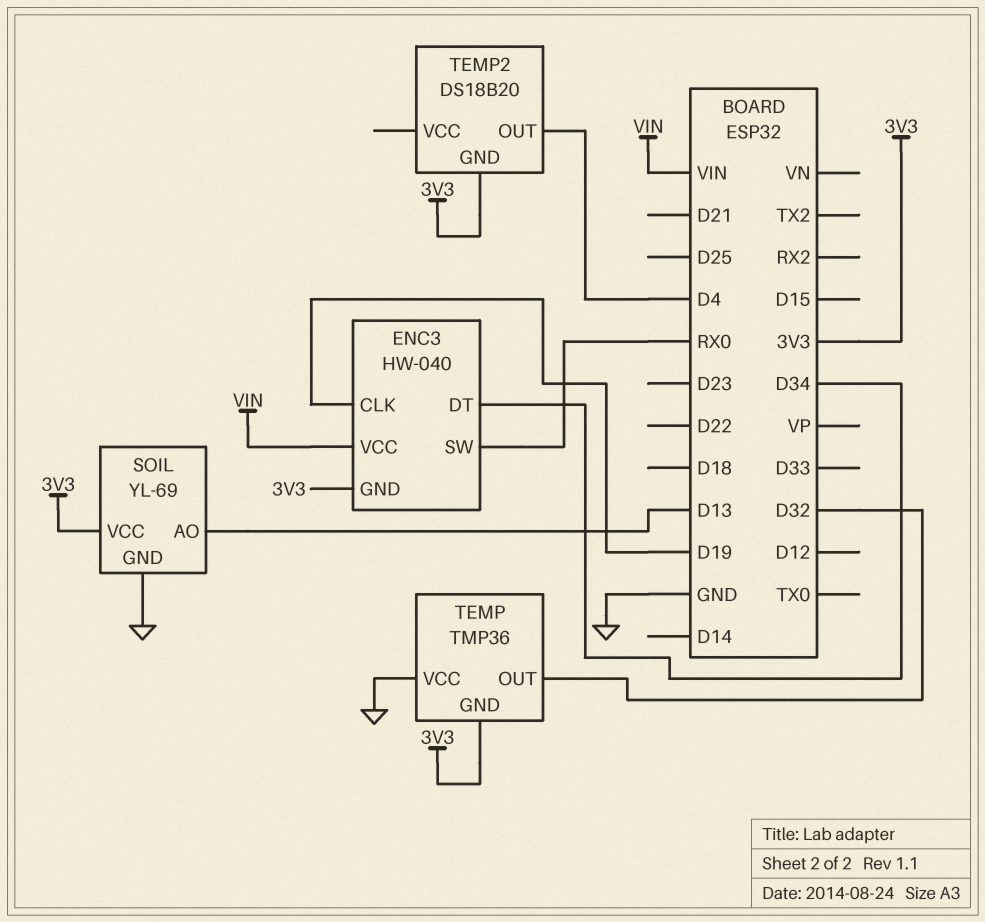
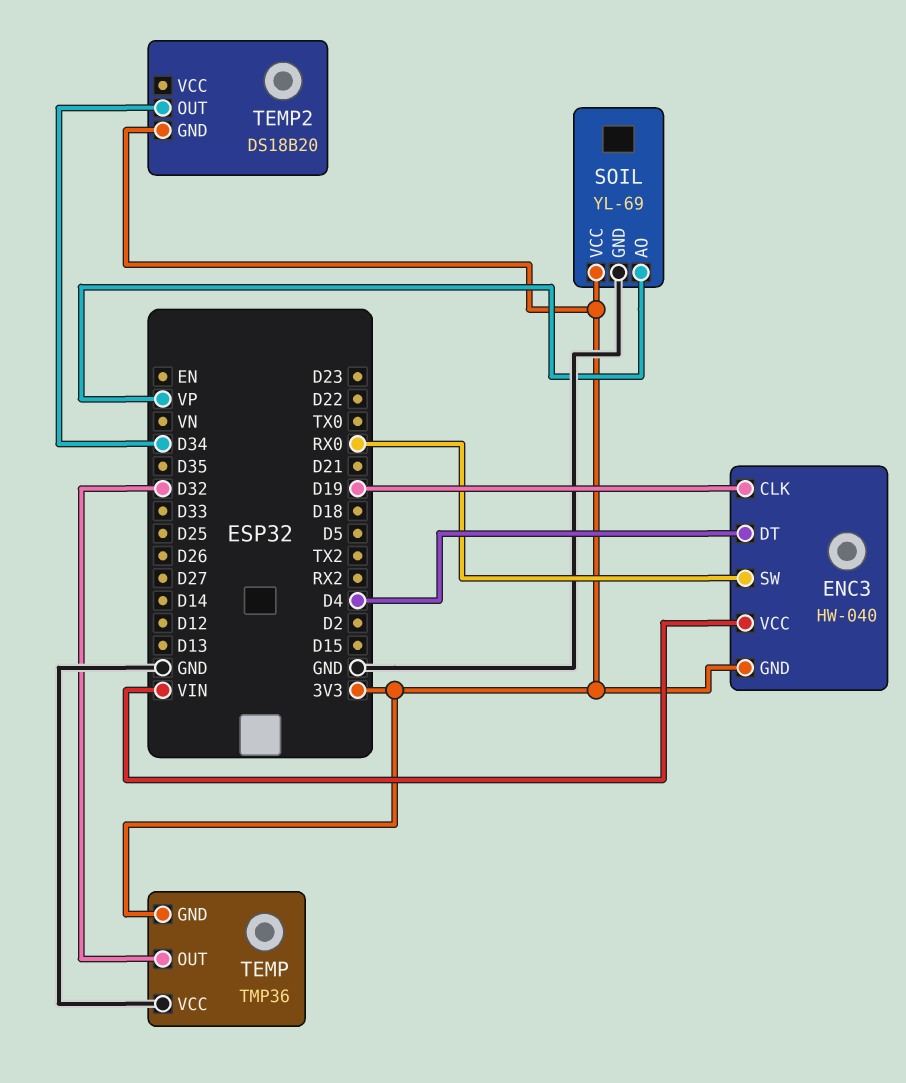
ENC3 pin DT: D34 -> D4
SOIL pin AO: D13 -> VP
TEMP2 pin OUT: D4 -> D34

